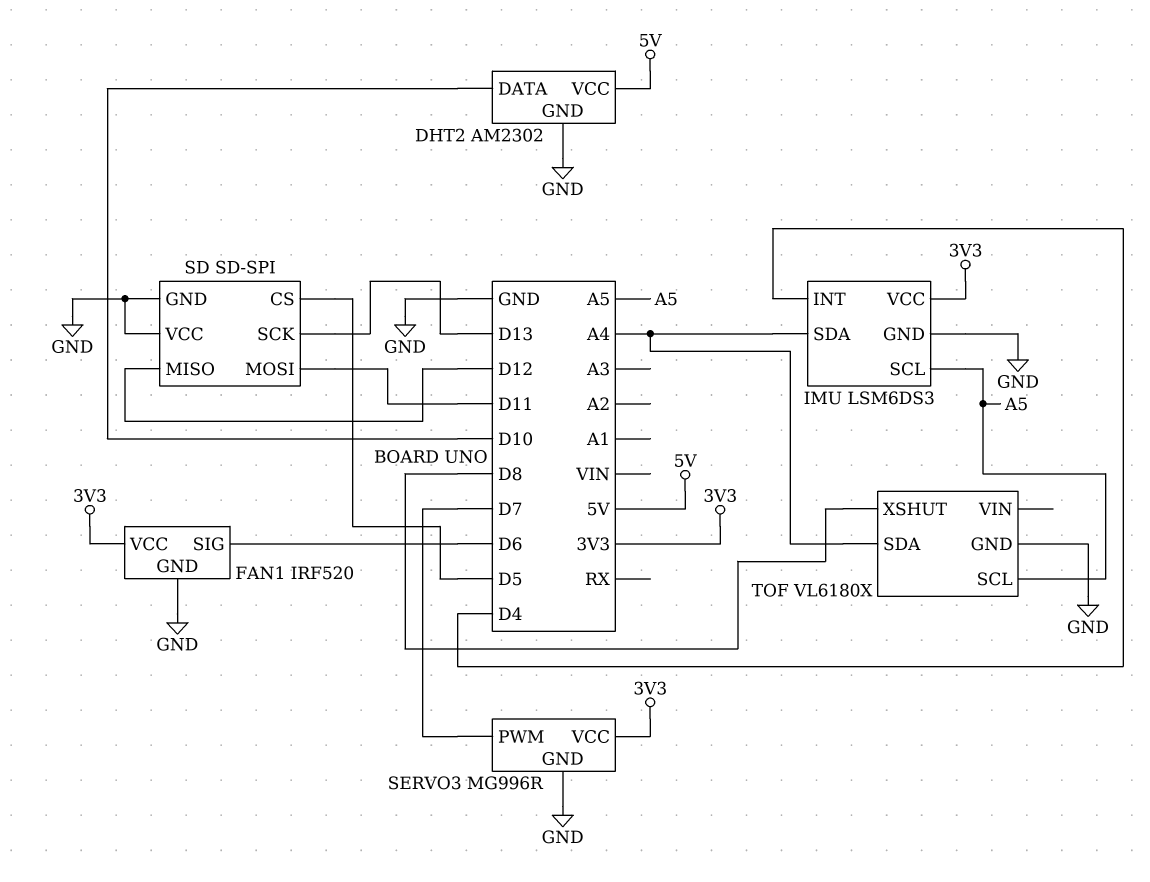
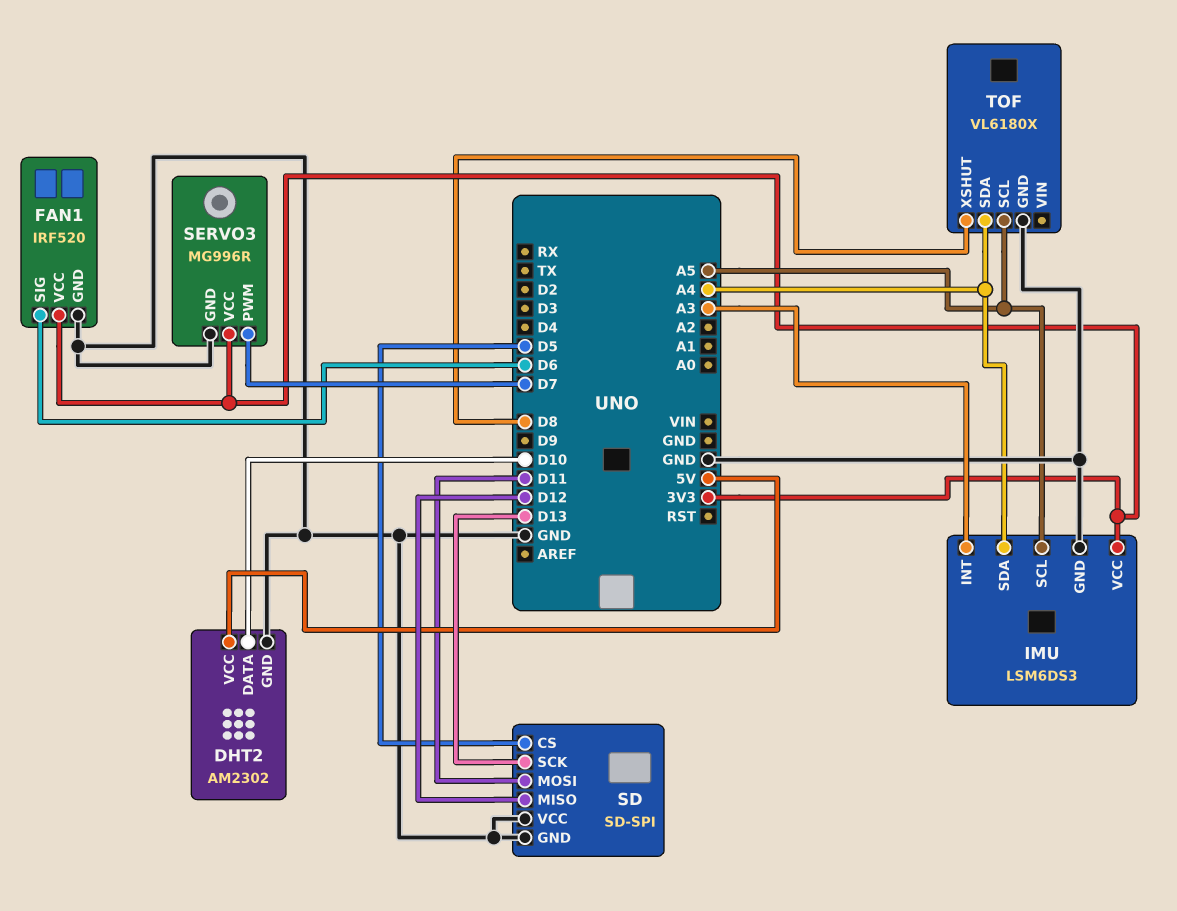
IMU pin INT: D4 -> A3

